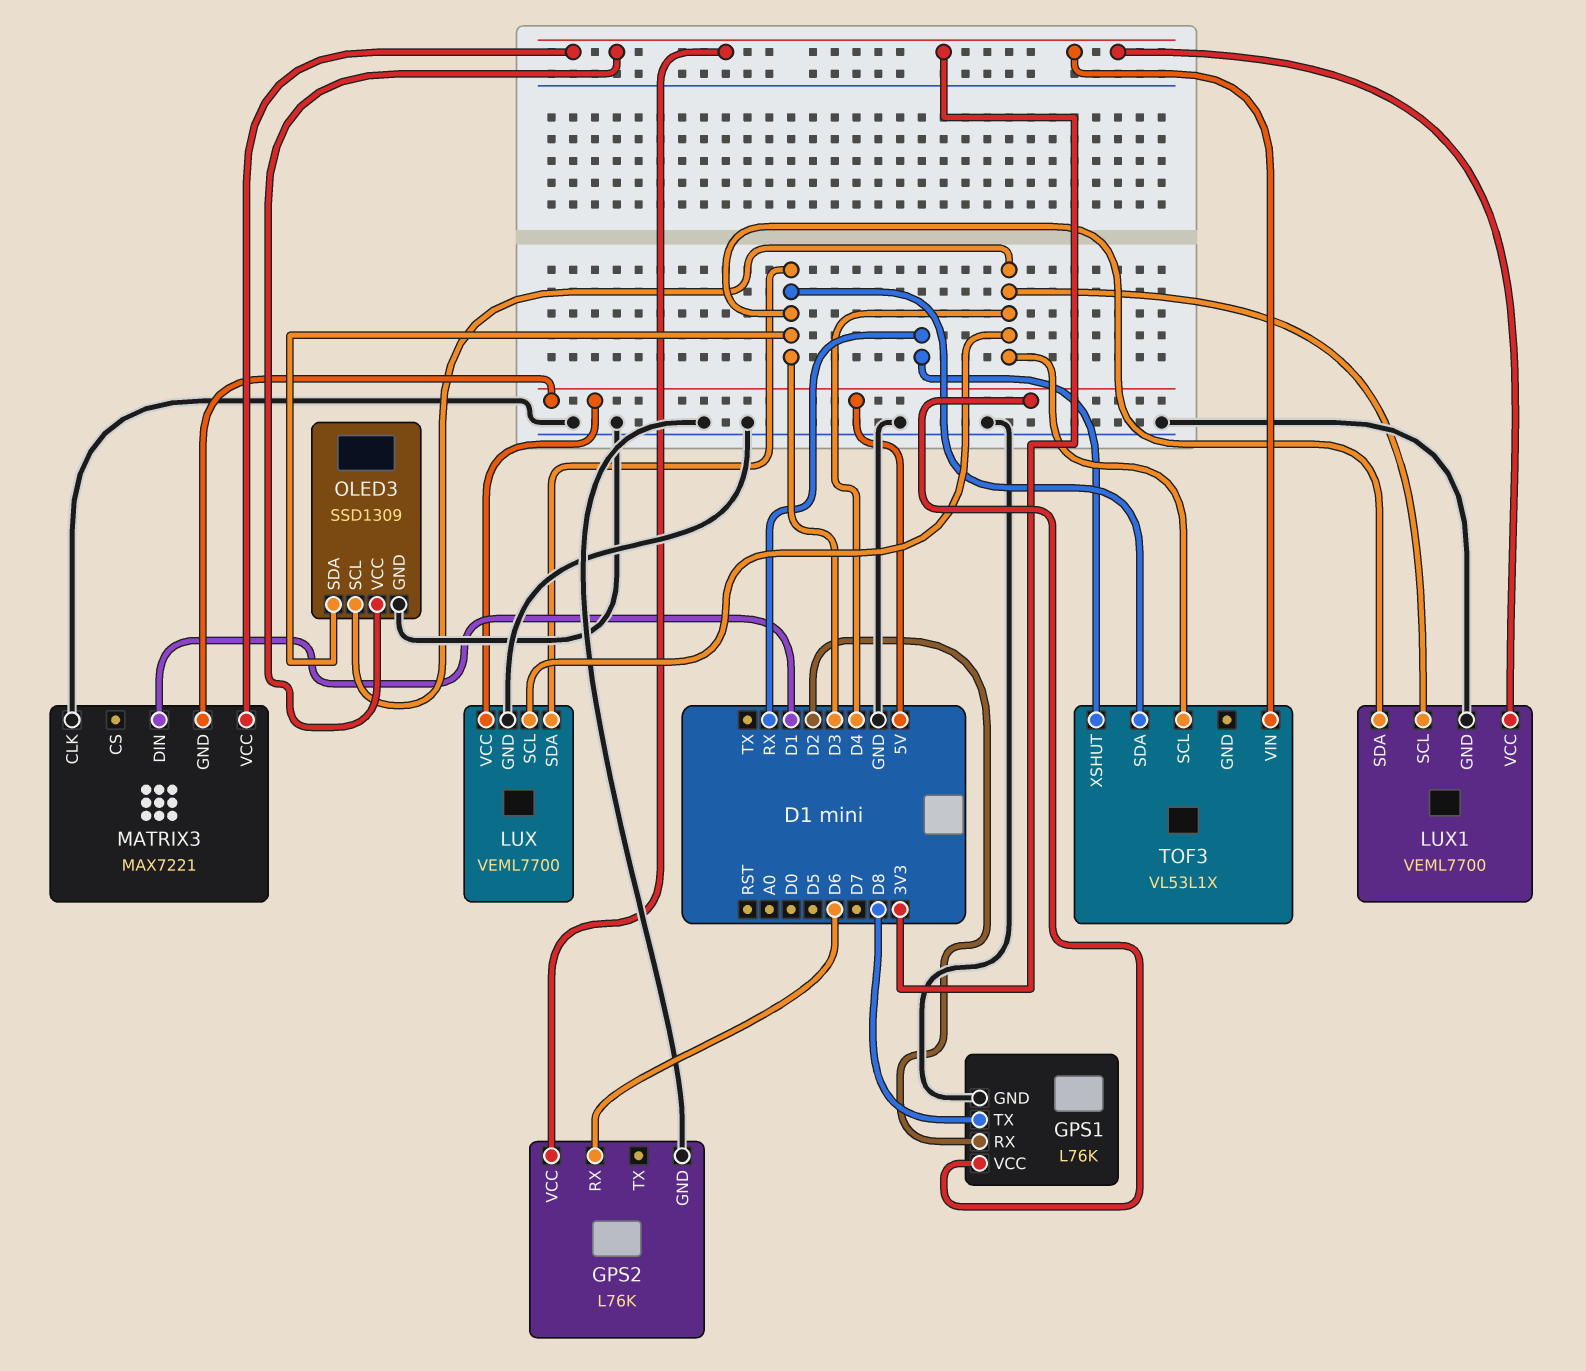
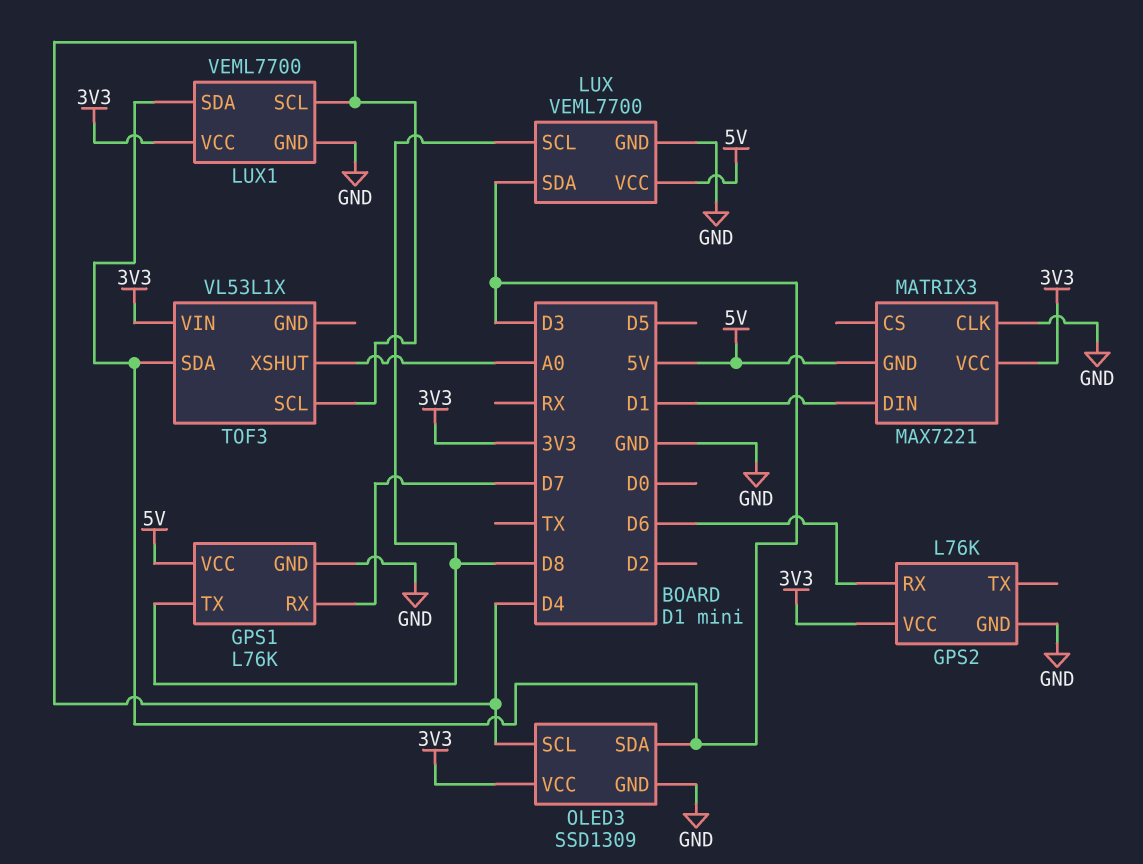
GPS1 pin RX: D2 -> D7
LUX pin SCL: D4 -> D8
TOF3 pin XSHUT: RX -> A0

